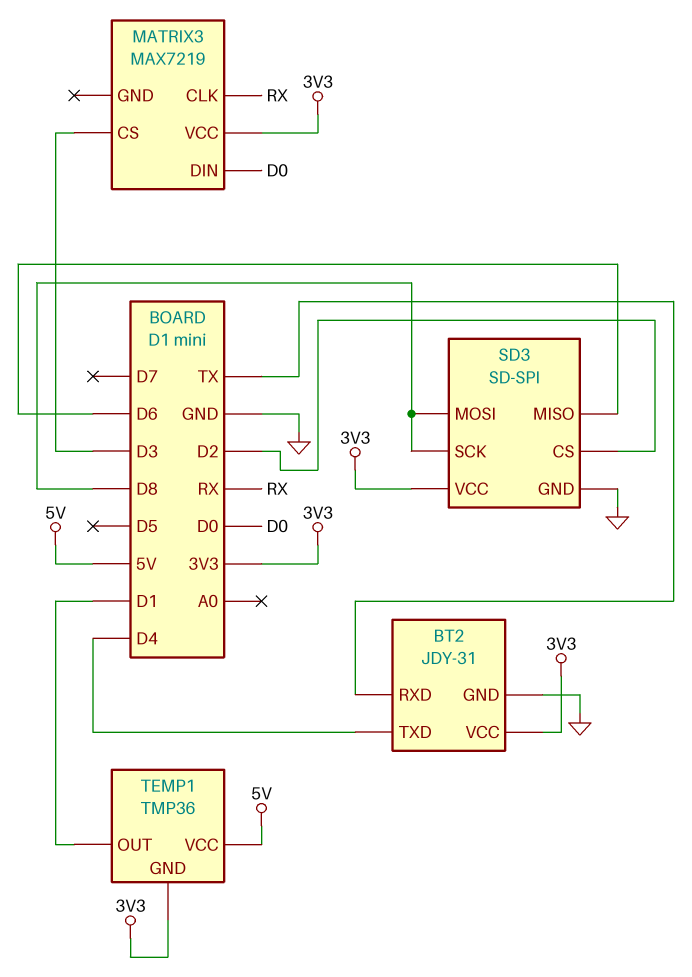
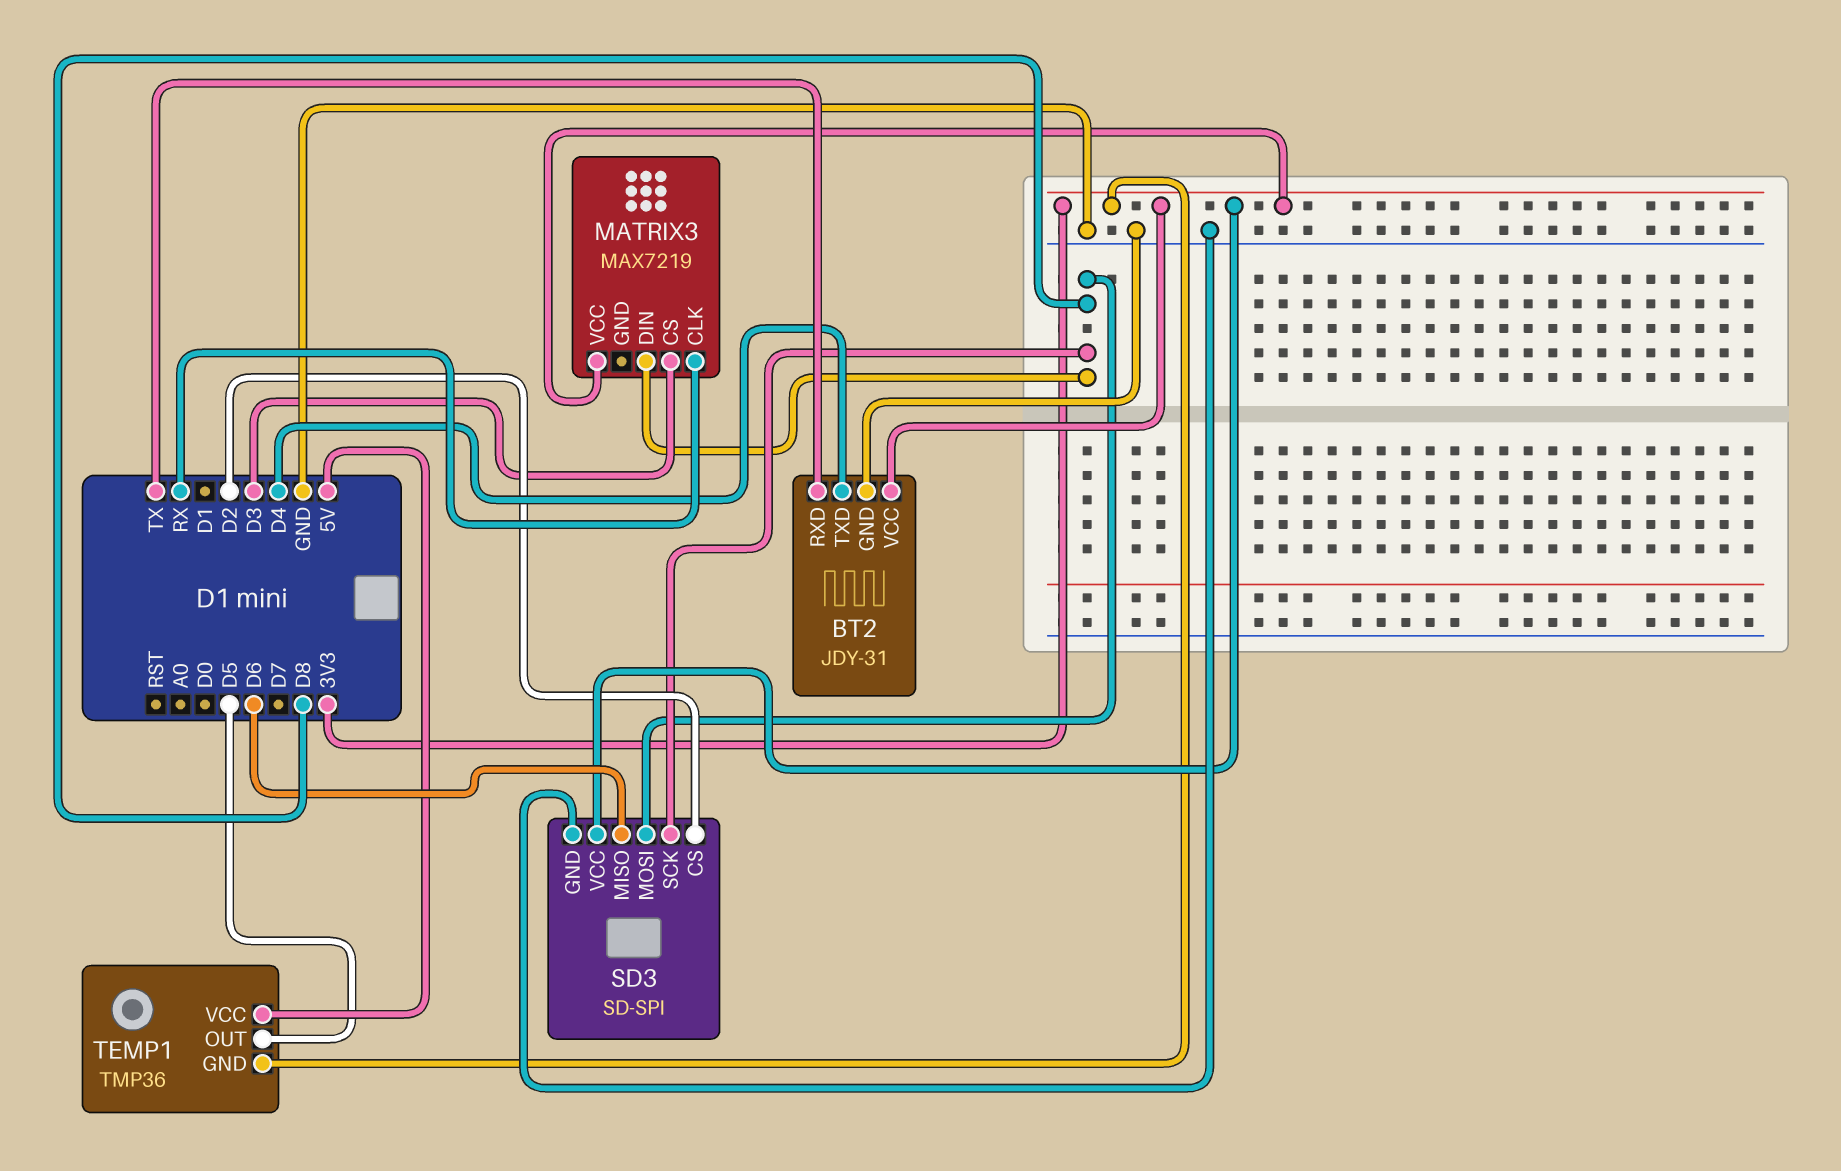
MATRIX3 pin DIN: D0 -> D8
TEMP1 pin OUT: D1 -> D5

